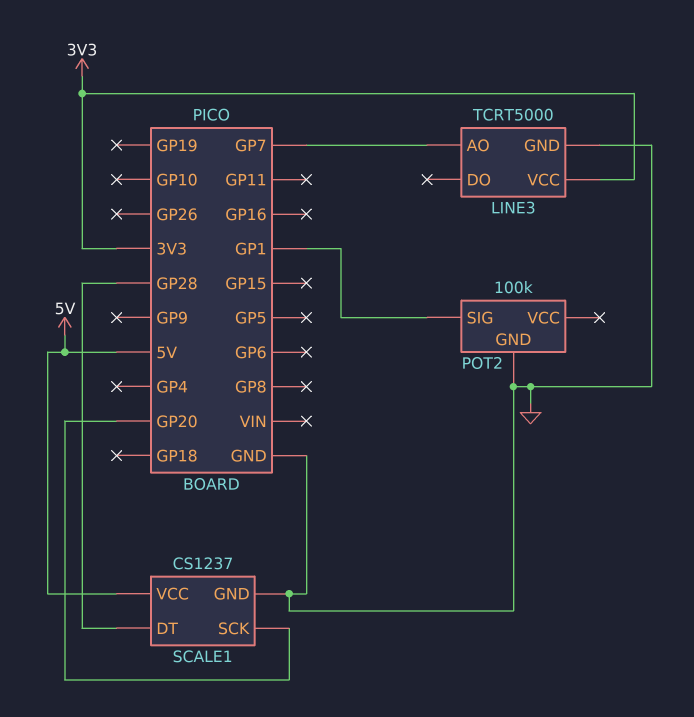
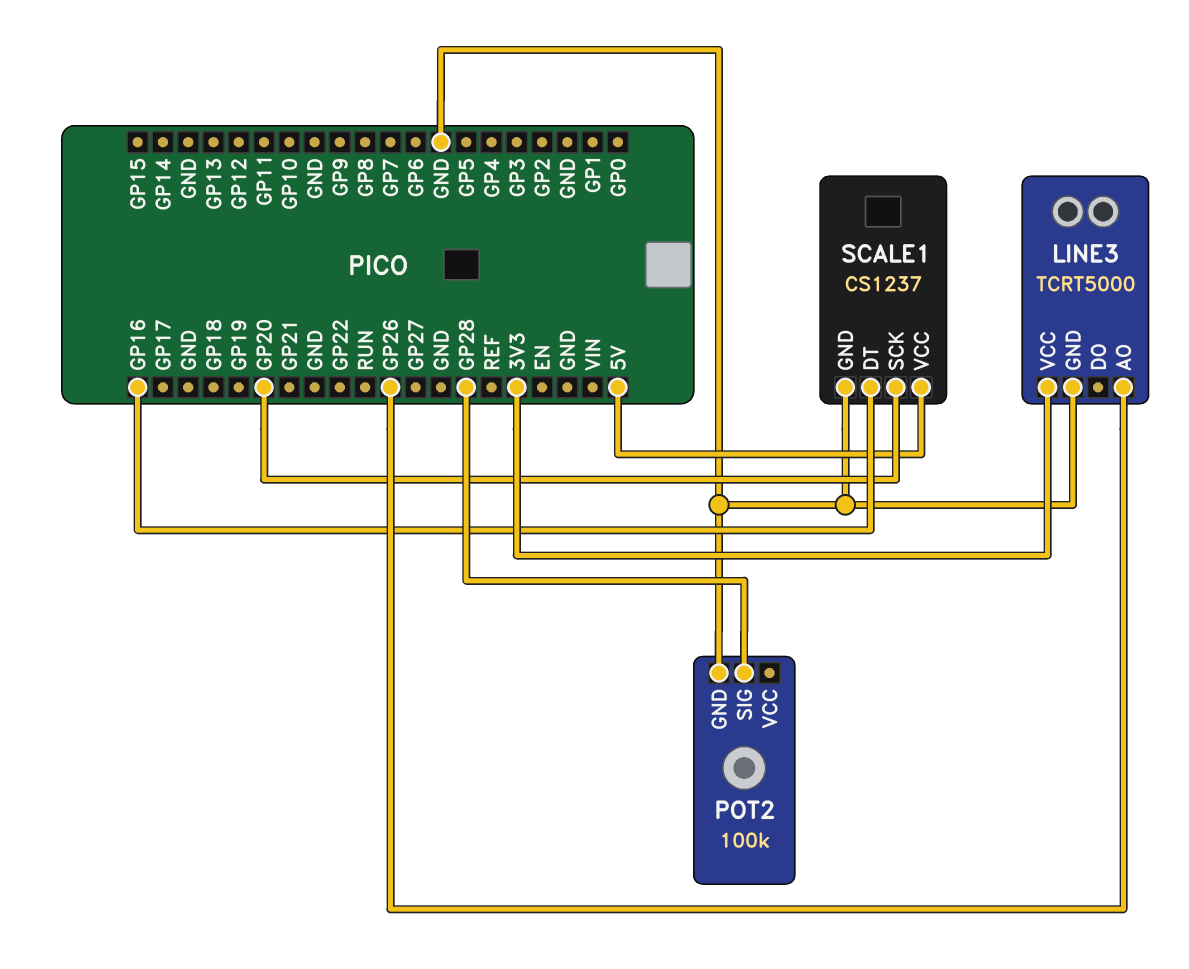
LINE3 pin AO: GP7 -> GP26
POT2 pin SIG: GP1 -> GP28
SCALE1 pin DT: GP28 -> GP16

